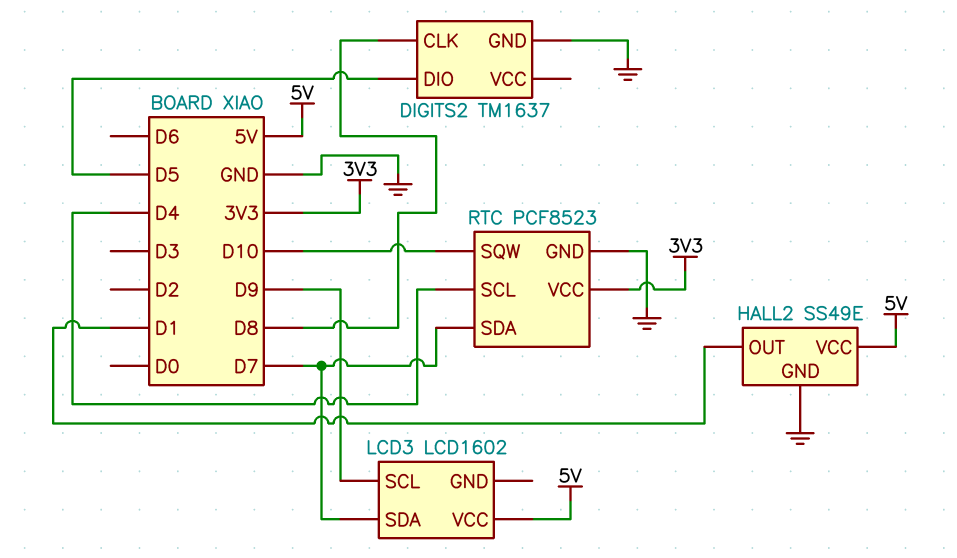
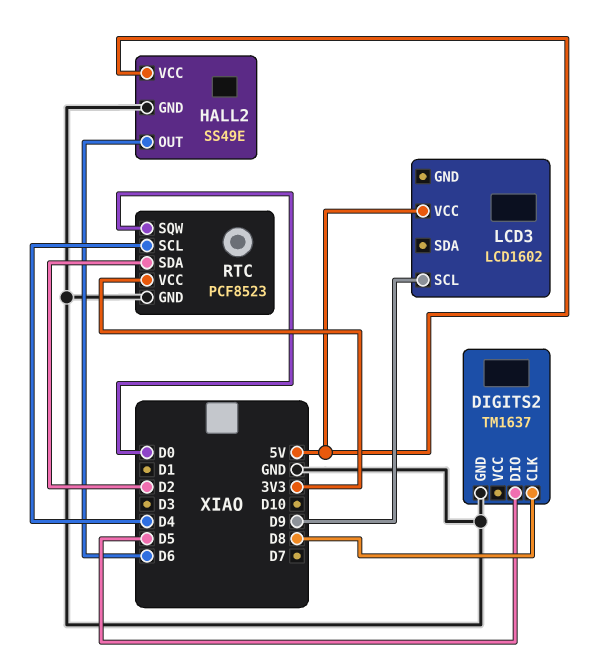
HALL2 pin OUT: D1 -> D6
LCD3 pin SDA: D7 -> none
RTC pin SDA: D7 -> D2
RTC pin SQW: D10 -> D0

